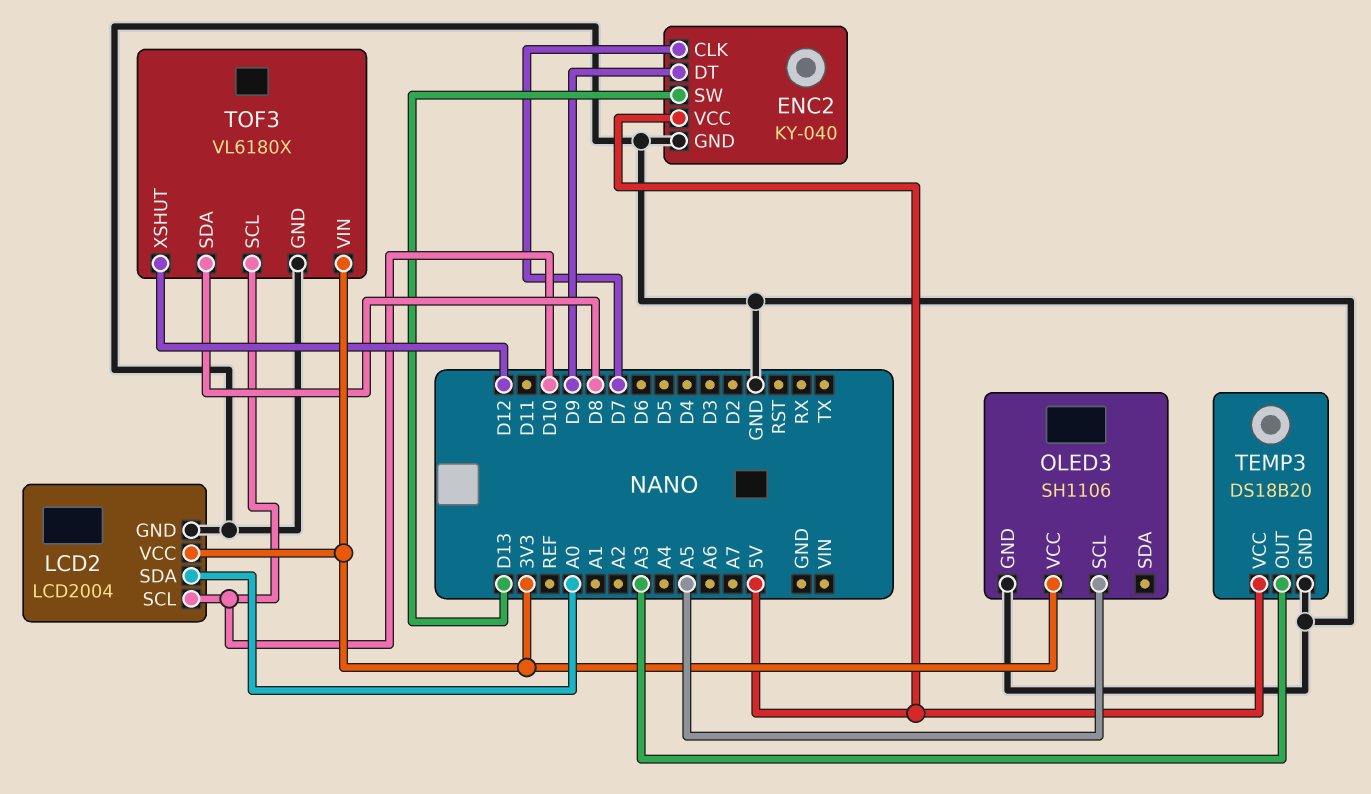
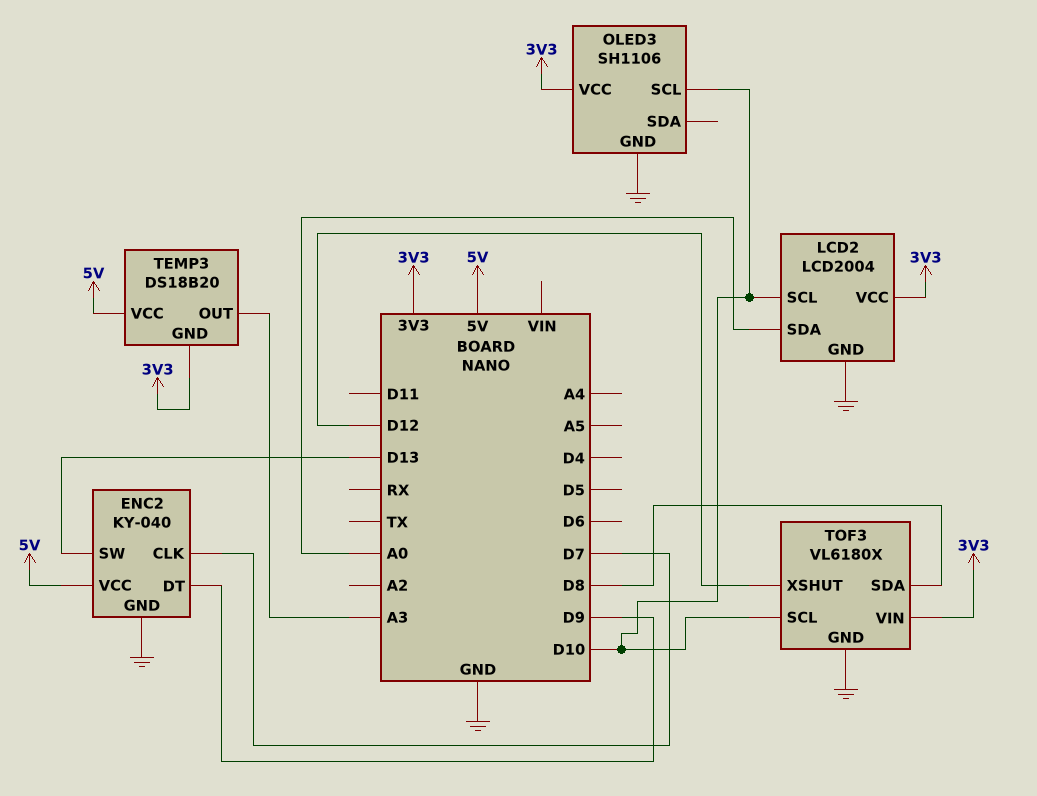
OLED3 pin SCL: A5 -> D10
TEMP3 pin GND: GND -> 3V3

